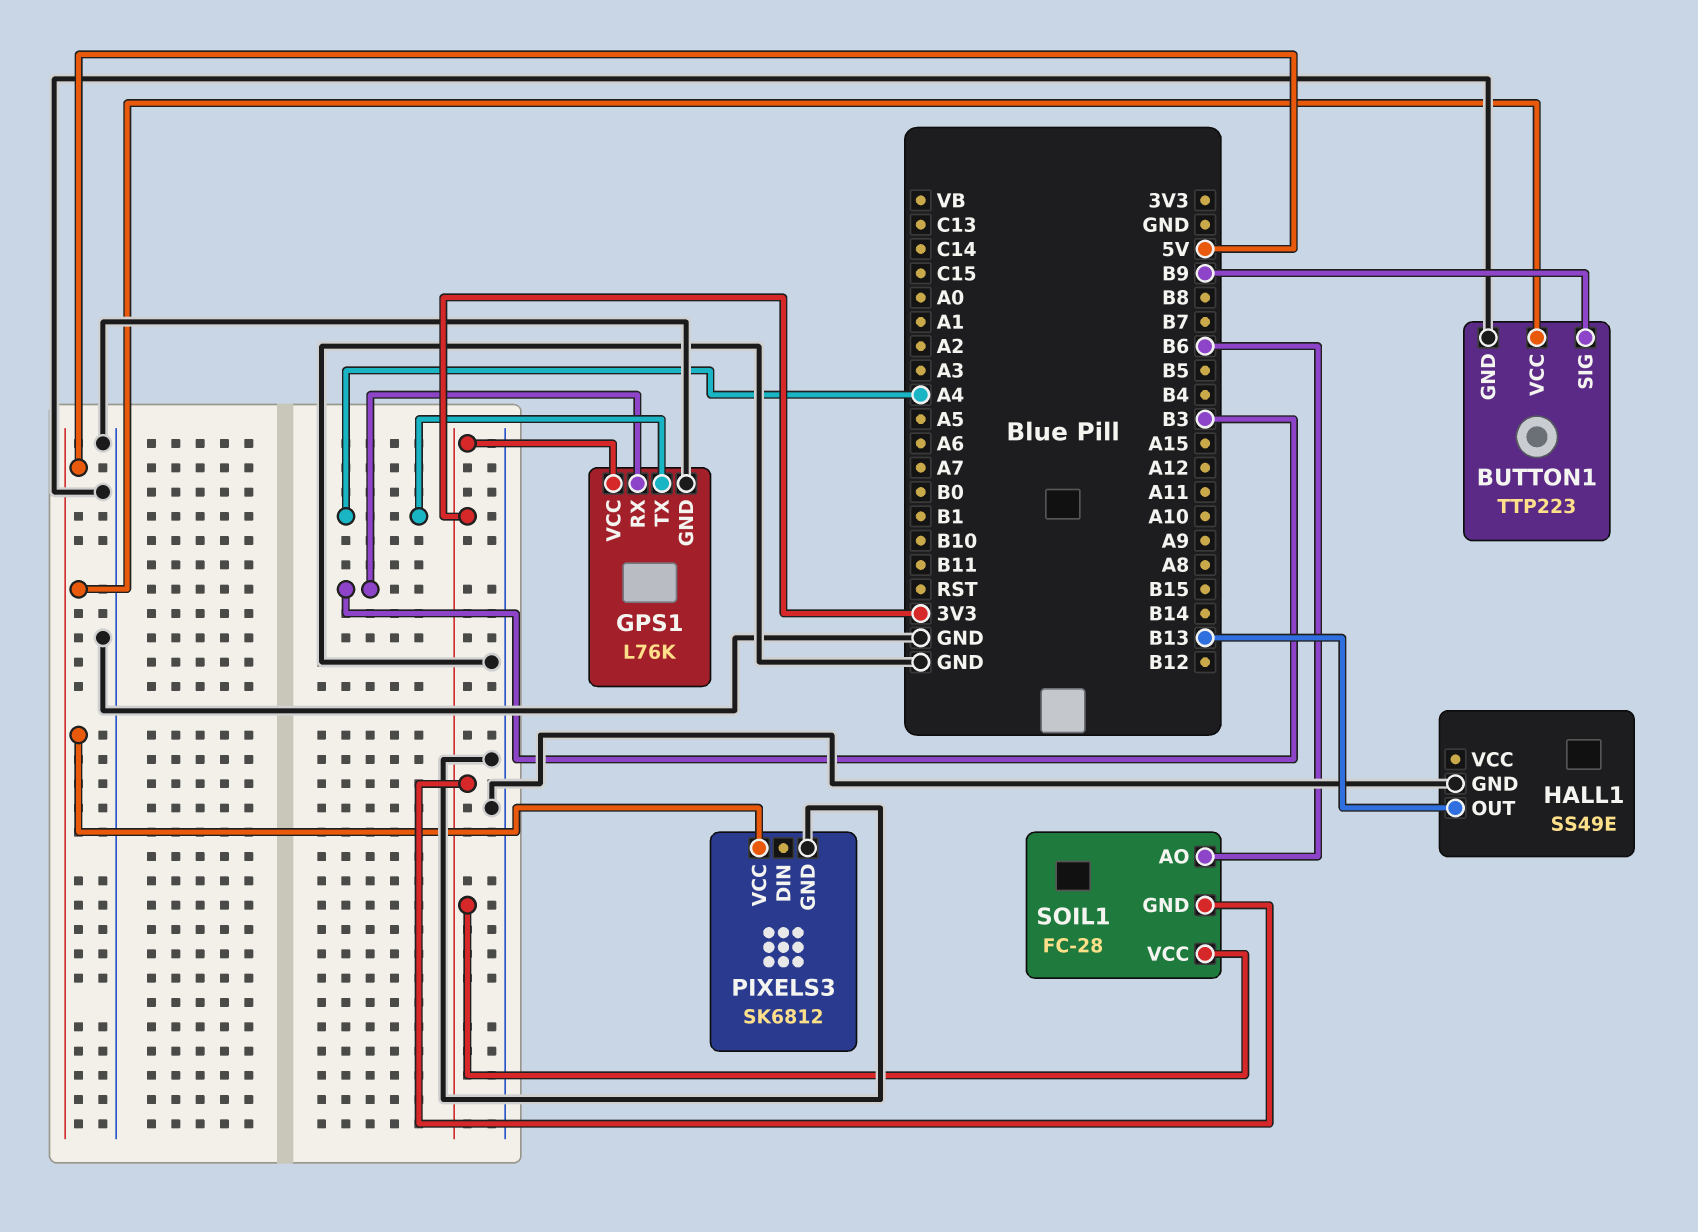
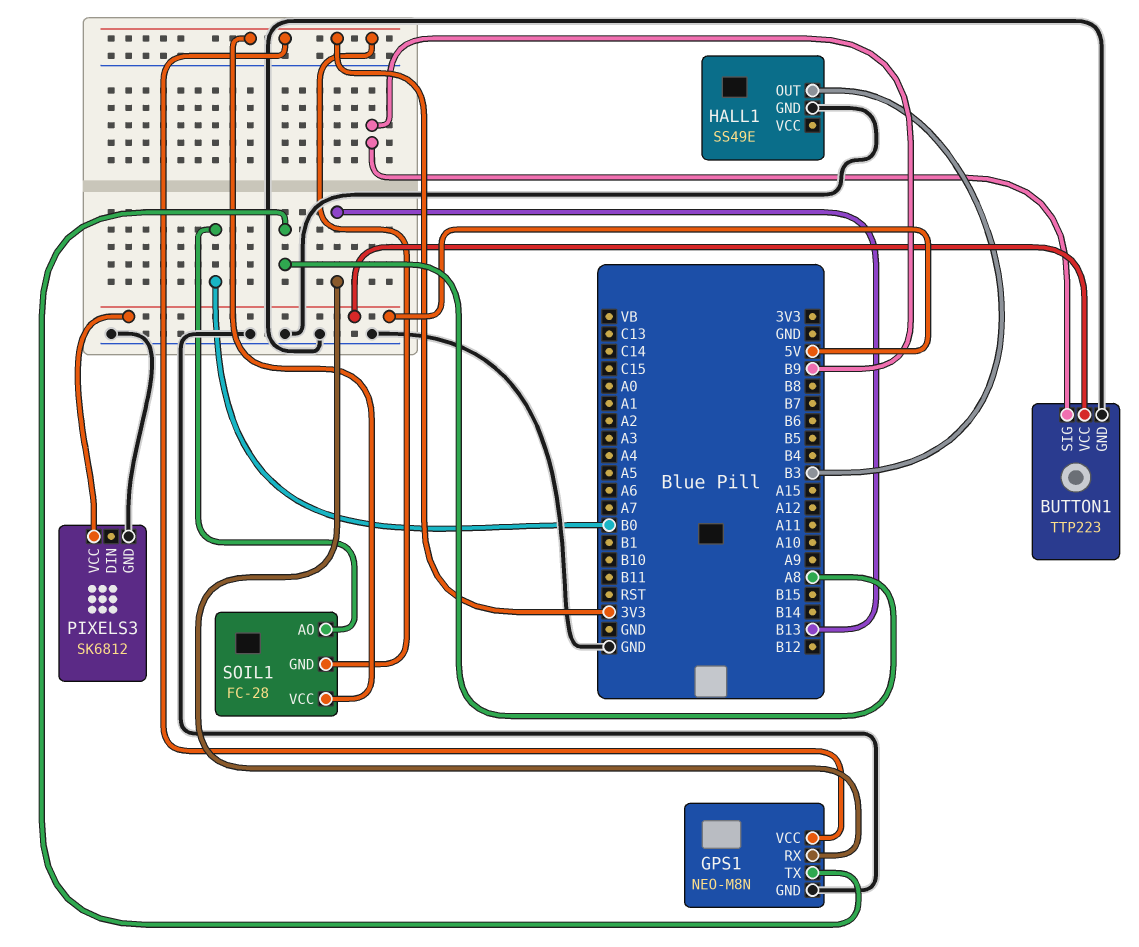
GPS1: L76K -> NEO-M8N
GPS1 pin RX: B3 -> B13
GPS1 pin TX: A4 -> A8
HALL1 pin OUT: B13 -> B3
SOIL1 pin AO: B6 -> B0

